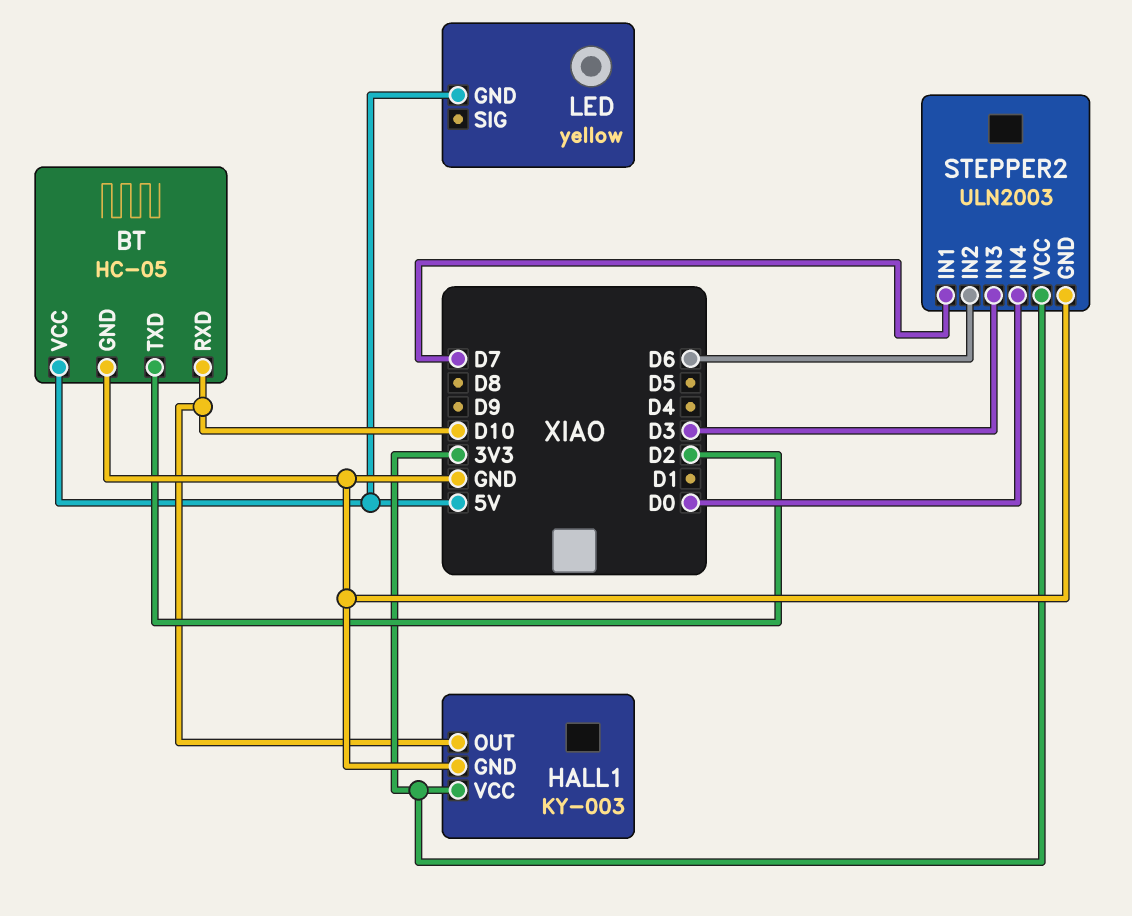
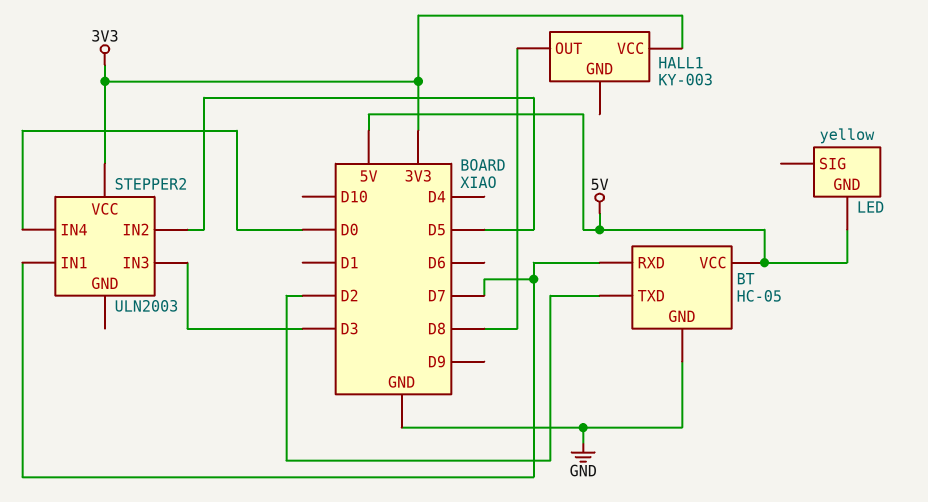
BT pin RXD: D10 -> D7
HALL1 pin GND: GND -> none
HALL1 pin OUT: D10 -> D8
STEPPER2 pin GND: GND -> none
STEPPER2 pin IN2: D6 -> D5

